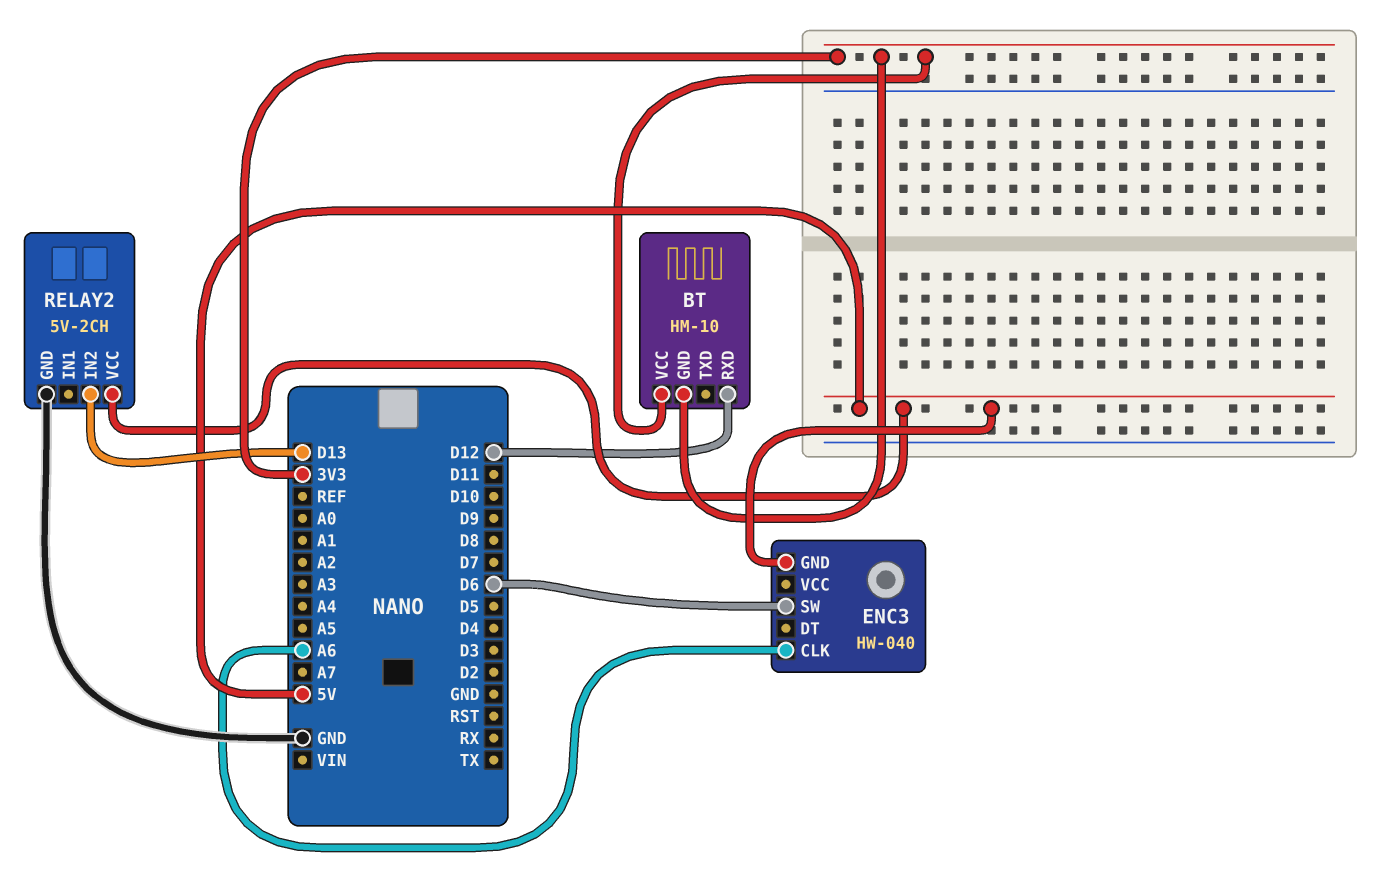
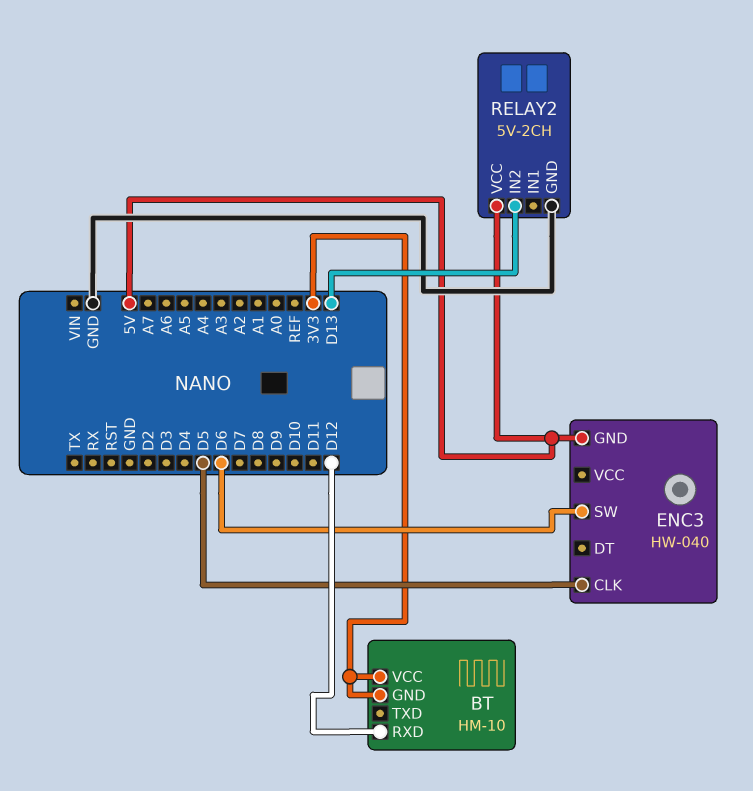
ENC3 pin CLK: A6 -> D5

